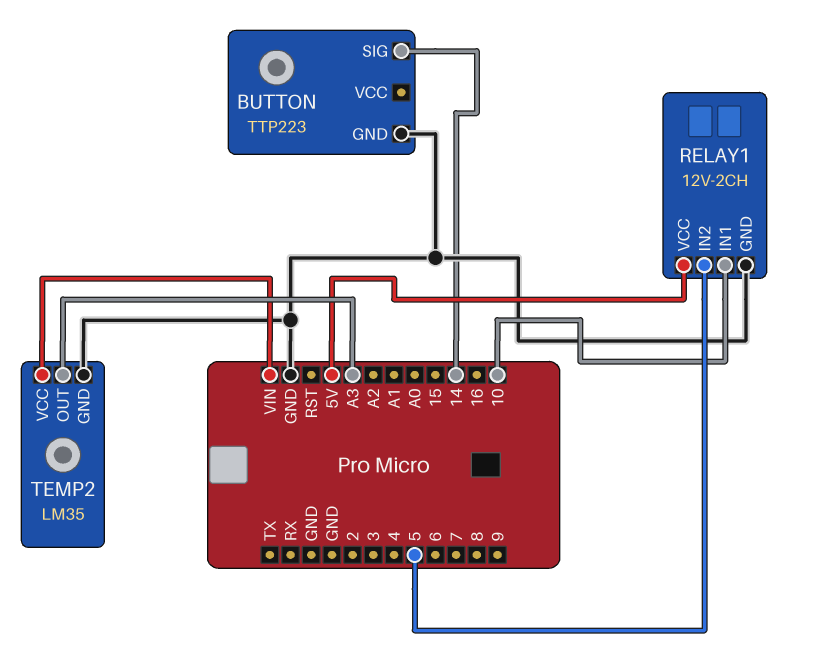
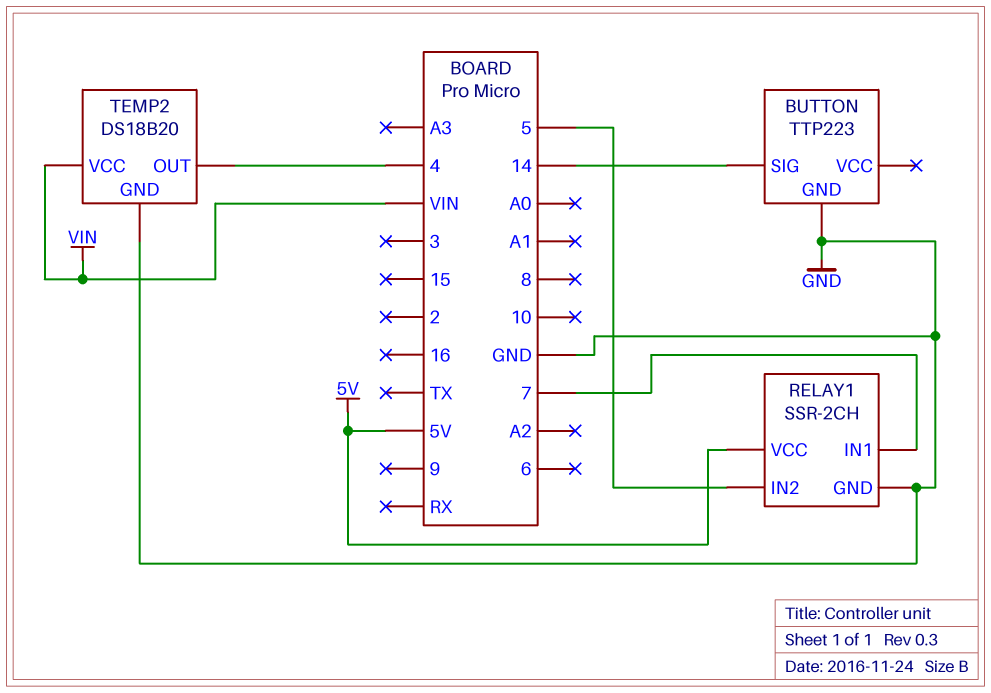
RELAY1: 12V-2CH -> SSR-2CH
RELAY1 pin IN1: 10 -> 7
TEMP2: LM35 -> DS18B20
TEMP2 pin OUT: A3 -> 4

